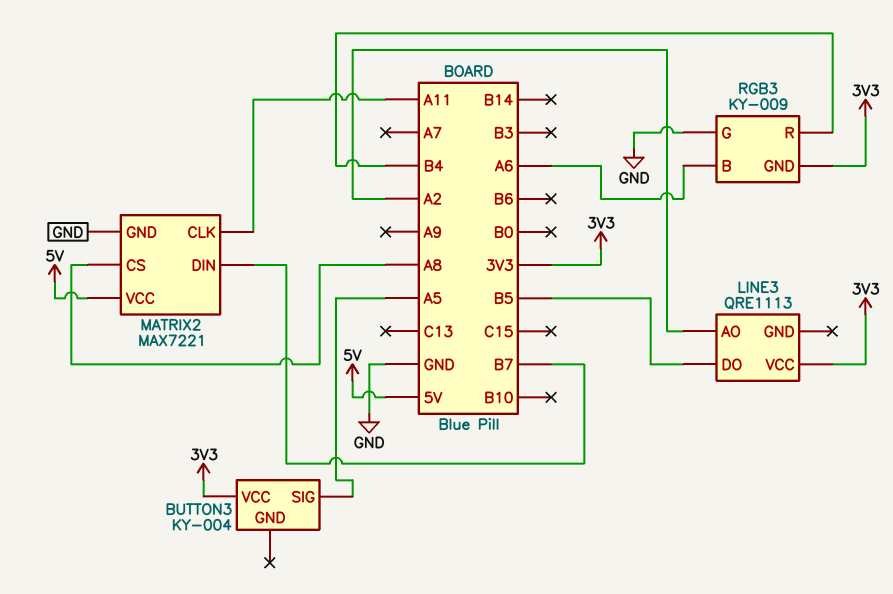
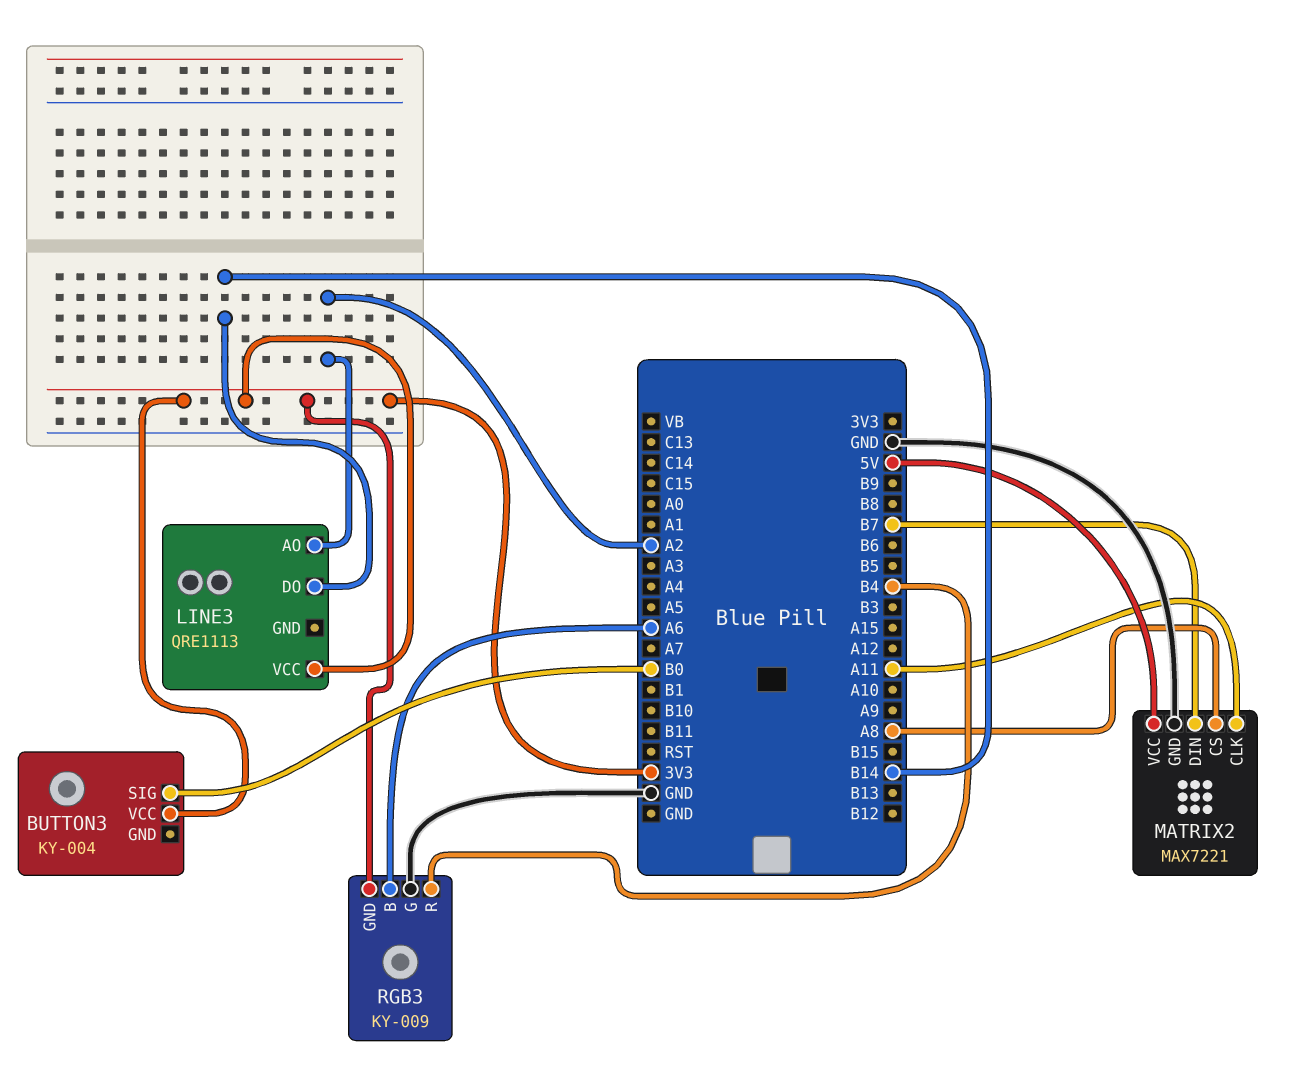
BUTTON3 pin SIG: A5 -> B0
LINE3 pin DO: B5 -> B14

